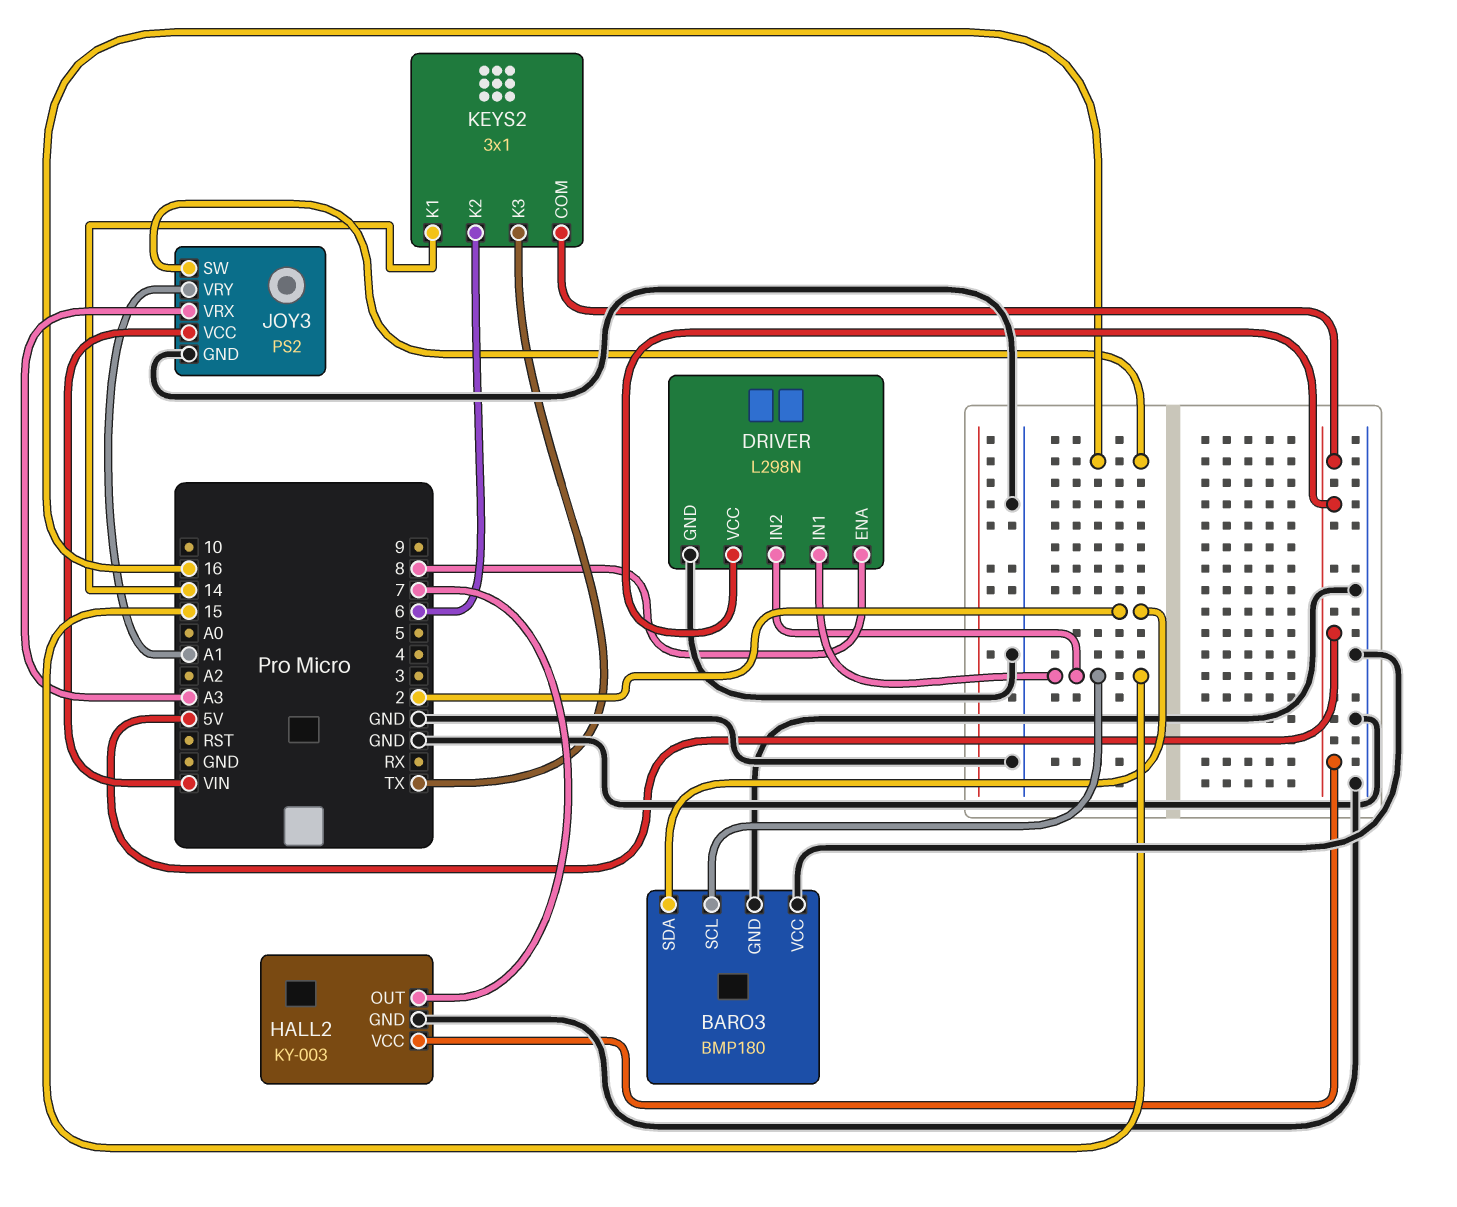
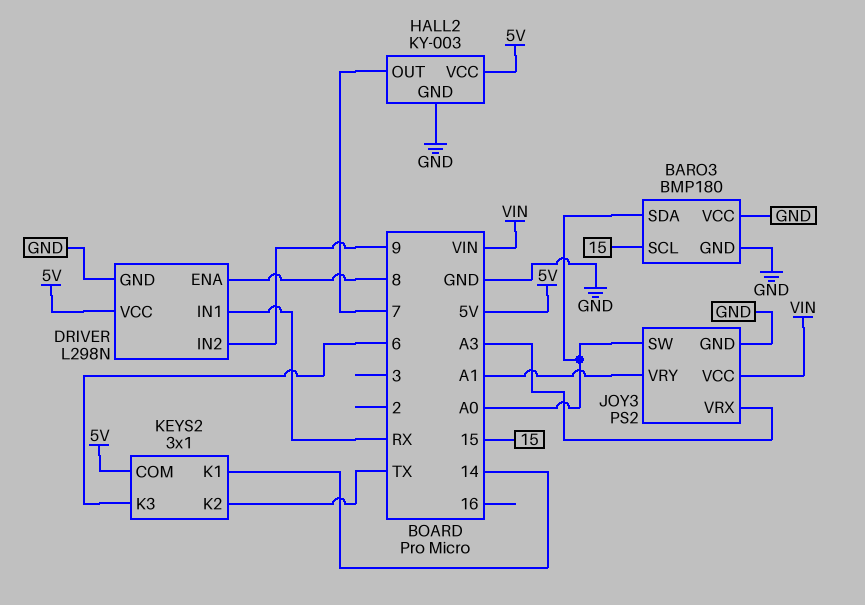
BARO3 pin SDA: 2 -> A0
DRIVER pin IN1: 15 -> RX
DRIVER pin IN2: 15 -> 9
JOY3 pin SW: 16 -> A0
KEYS2 pin K2: 6 -> TX
KEYS2 pin K3: TX -> 6

